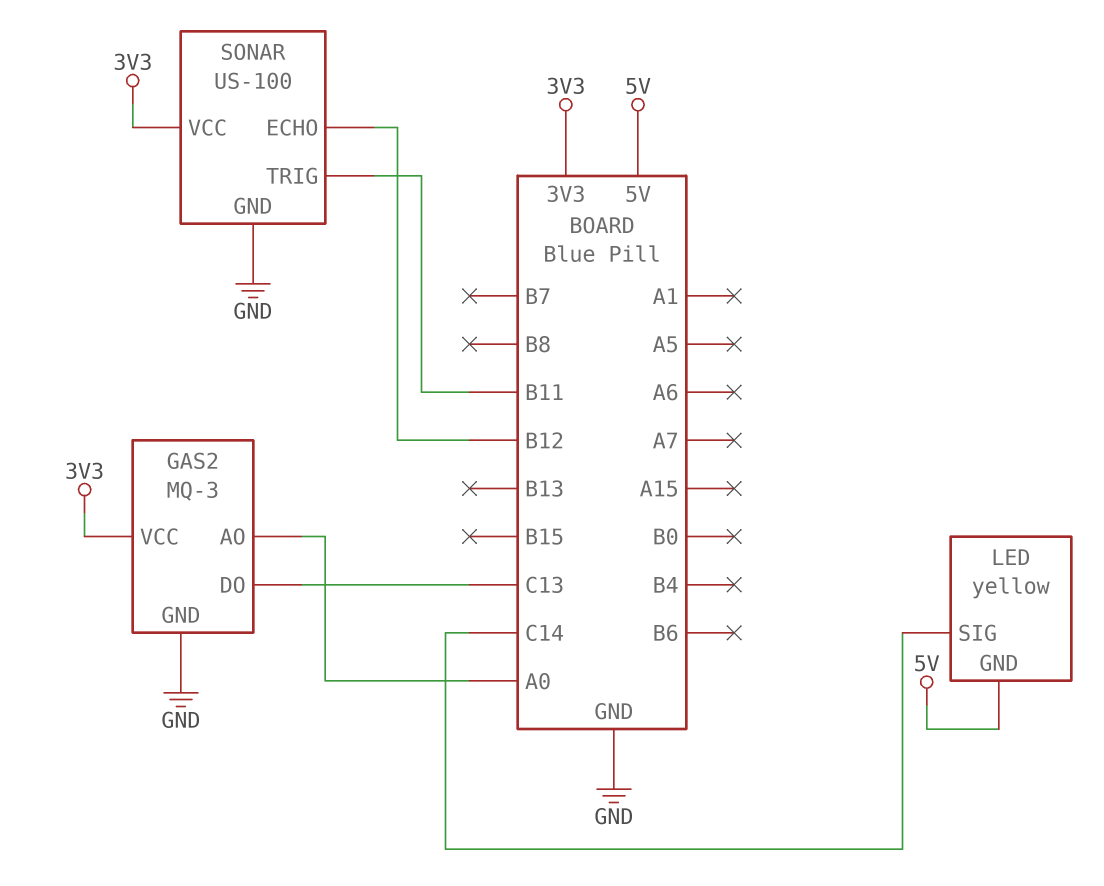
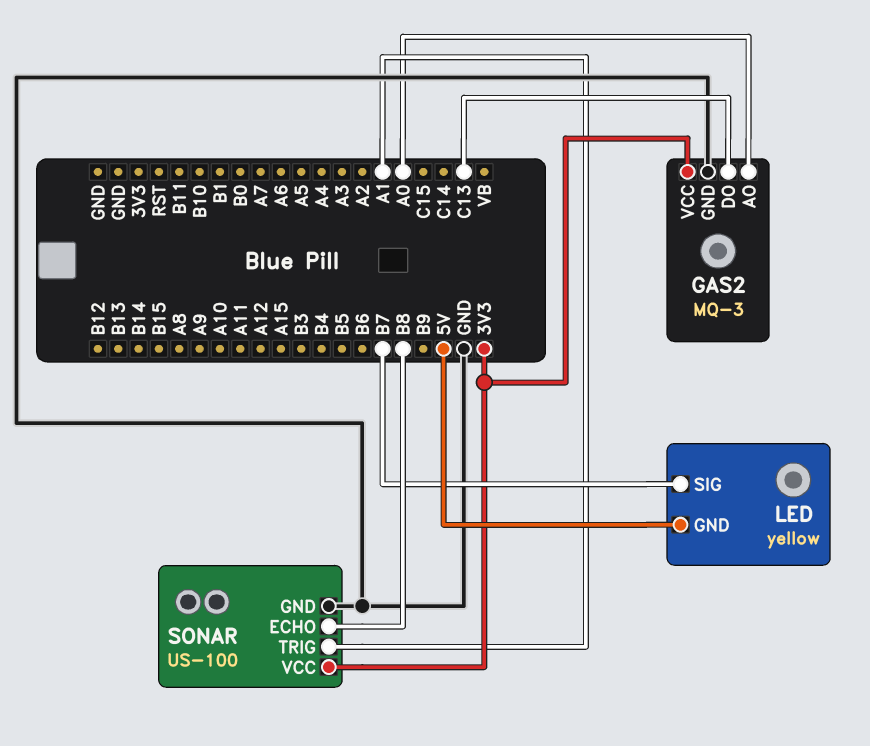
LED pin SIG: C14 -> B7
SONAR pin ECHO: B12 -> B8
SONAR pin TRIG: B11 -> A1

